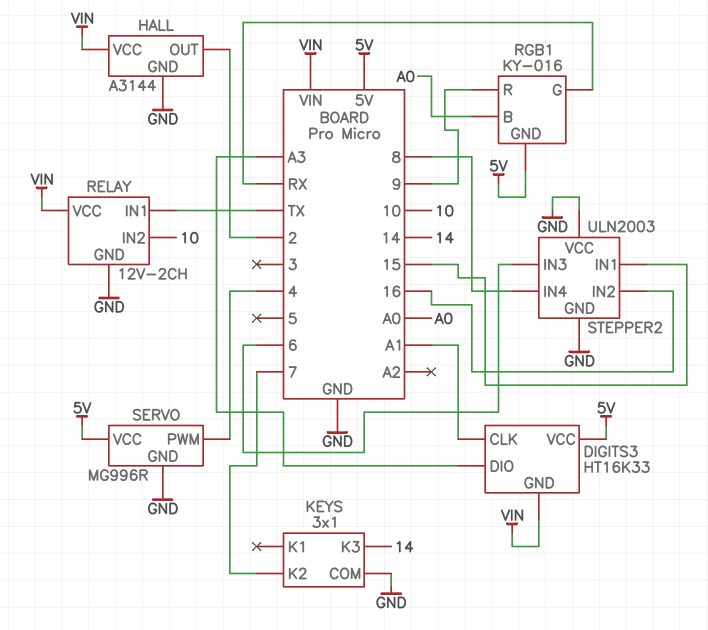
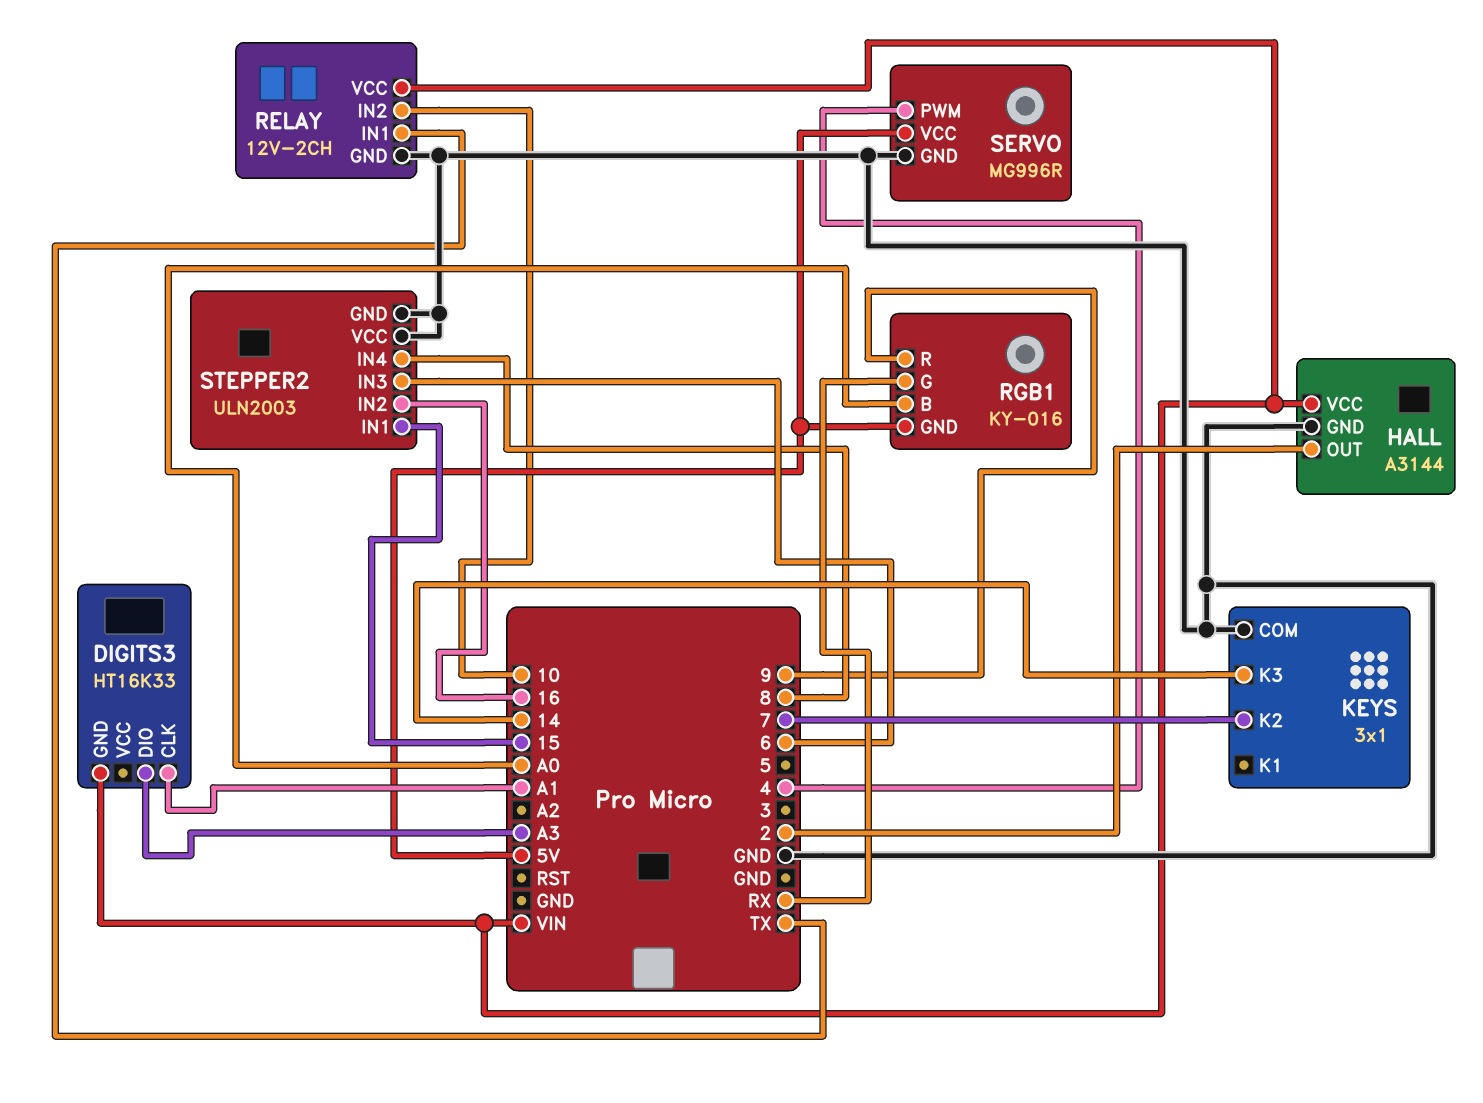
DIGITS3 pin VCC: 5V -> none

